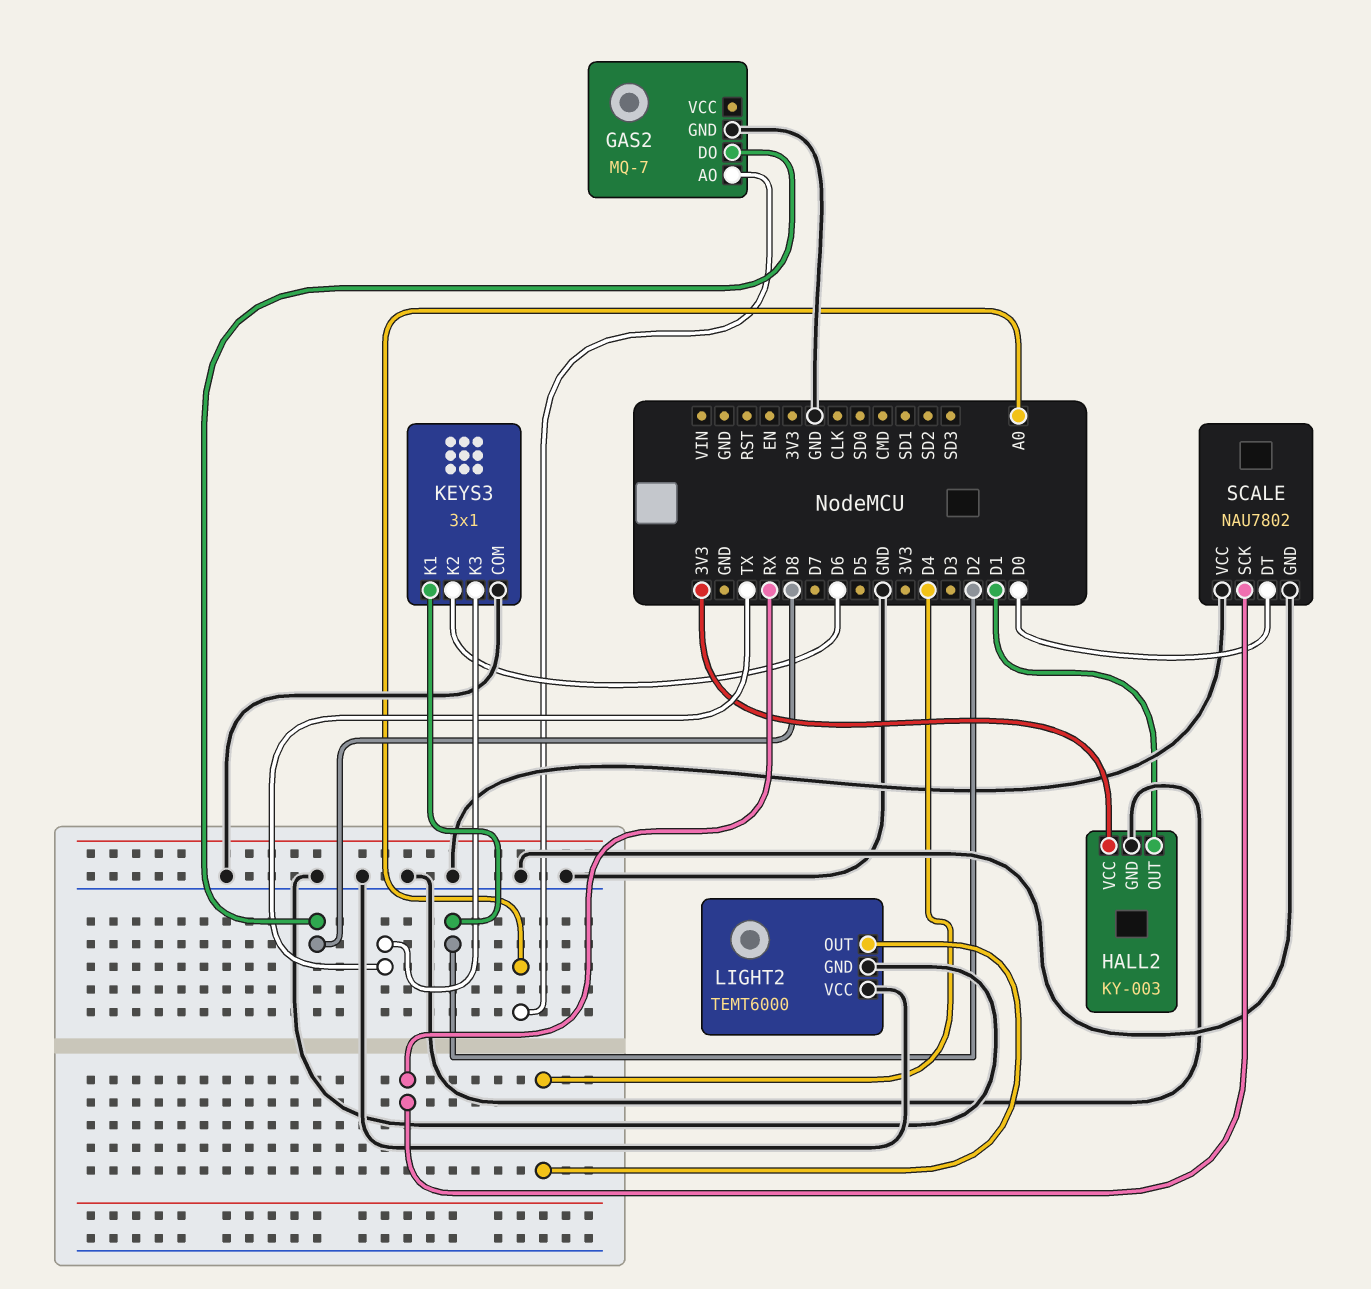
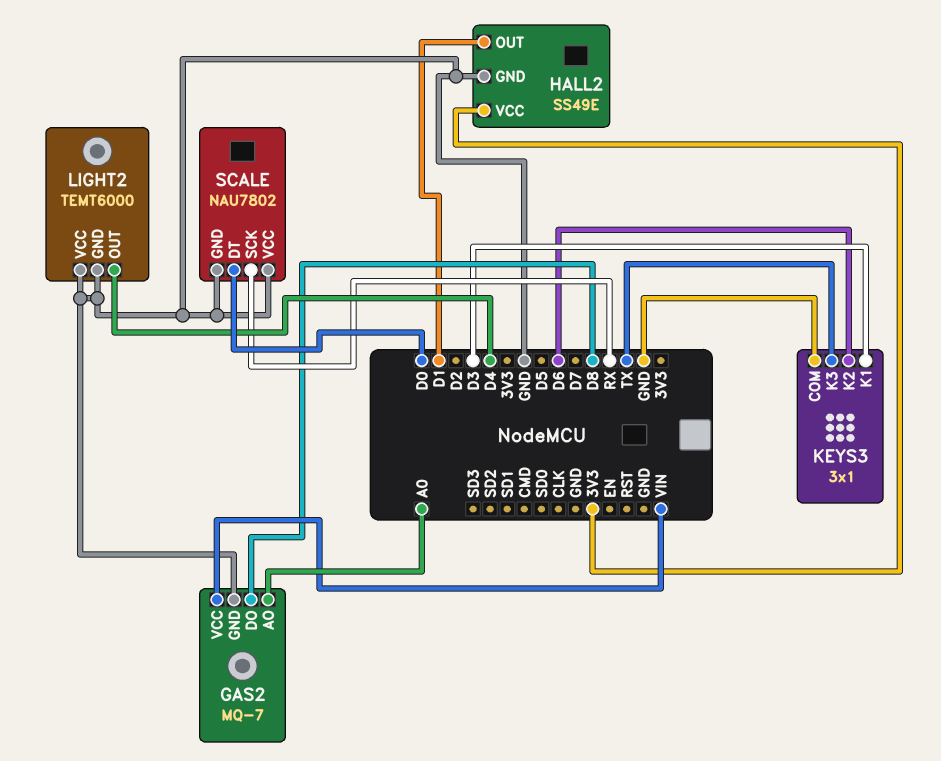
GAS2 pin VCC: none -> VIN
HALL2: KY-003 -> SS49E
KEYS3 pin K1: D2 -> D3

